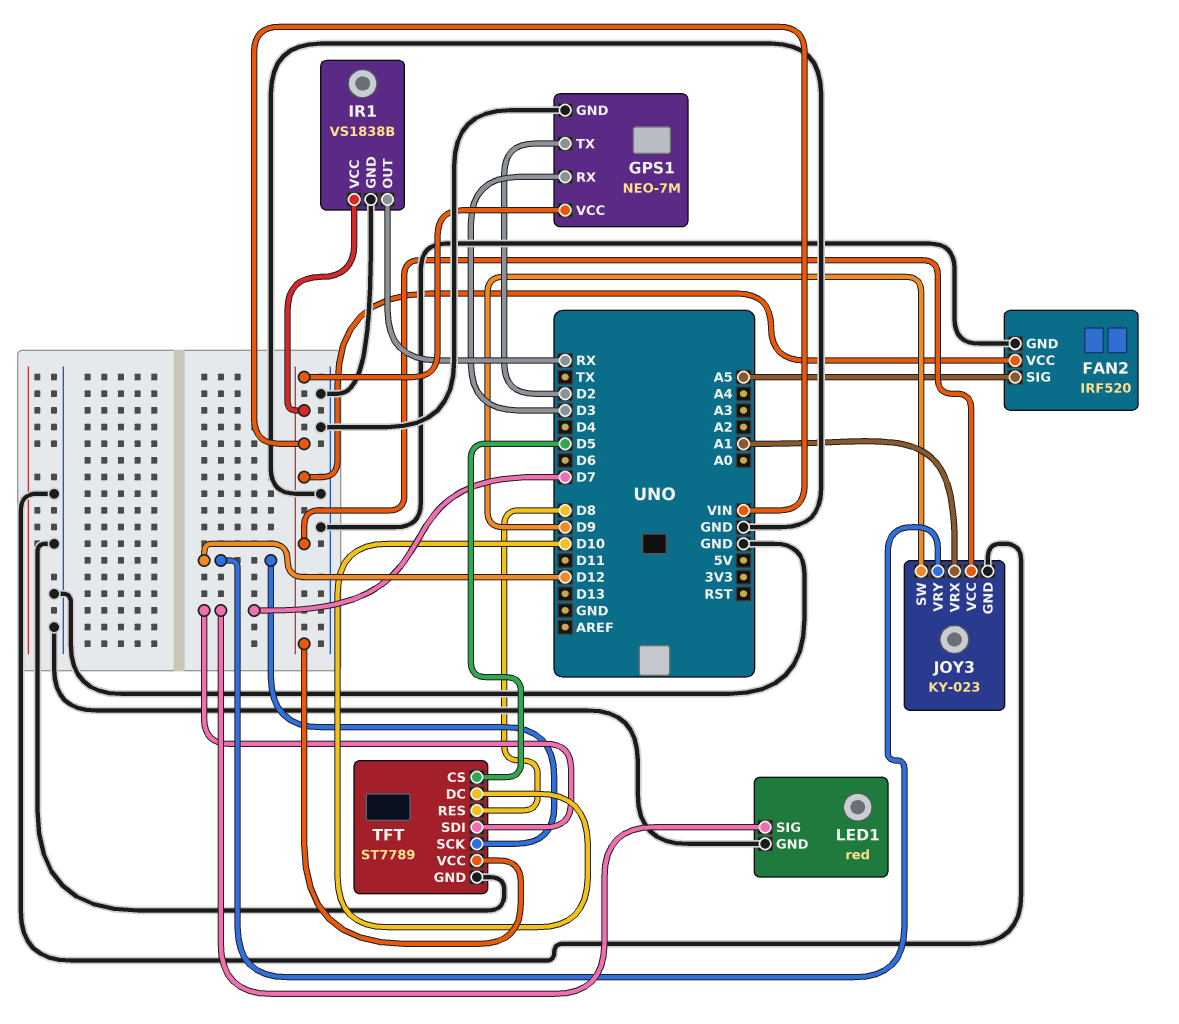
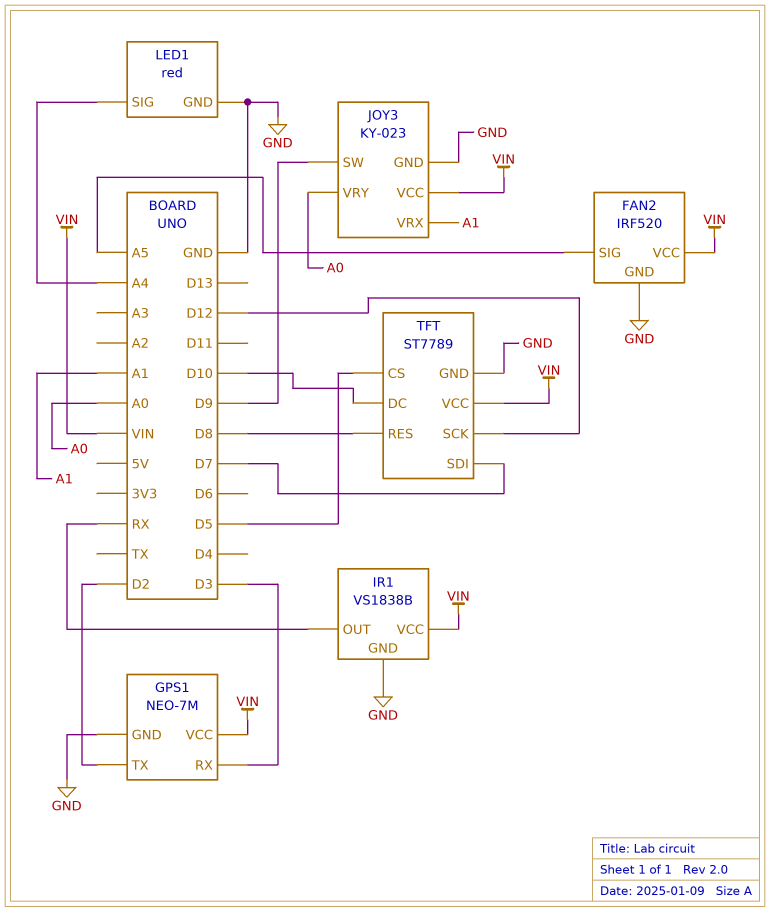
JOY3 pin VRY: D12 -> A0
LED1 pin SIG: D7 -> A4

